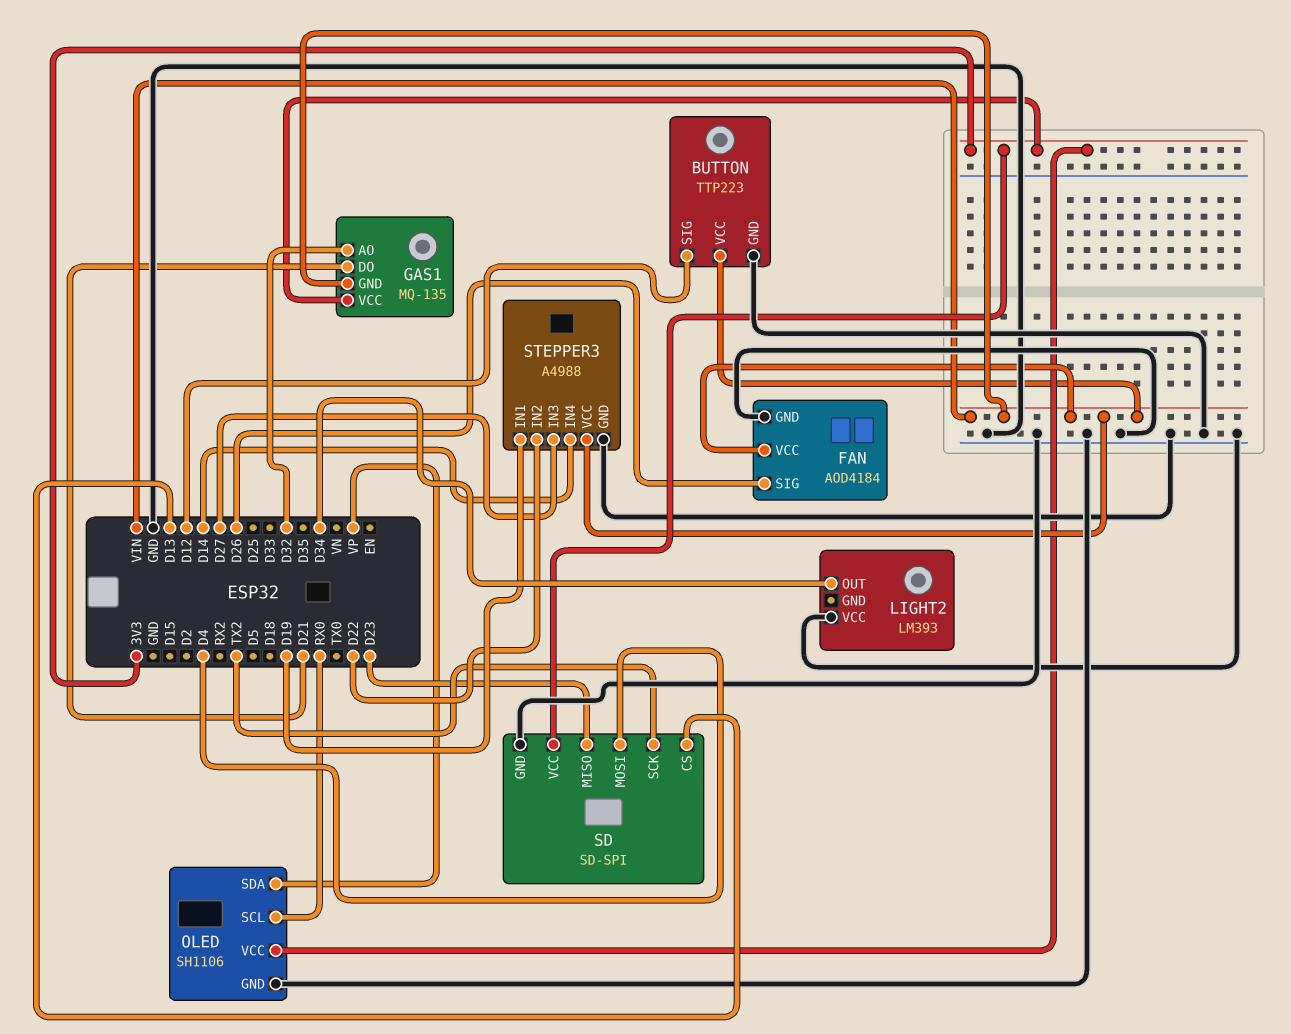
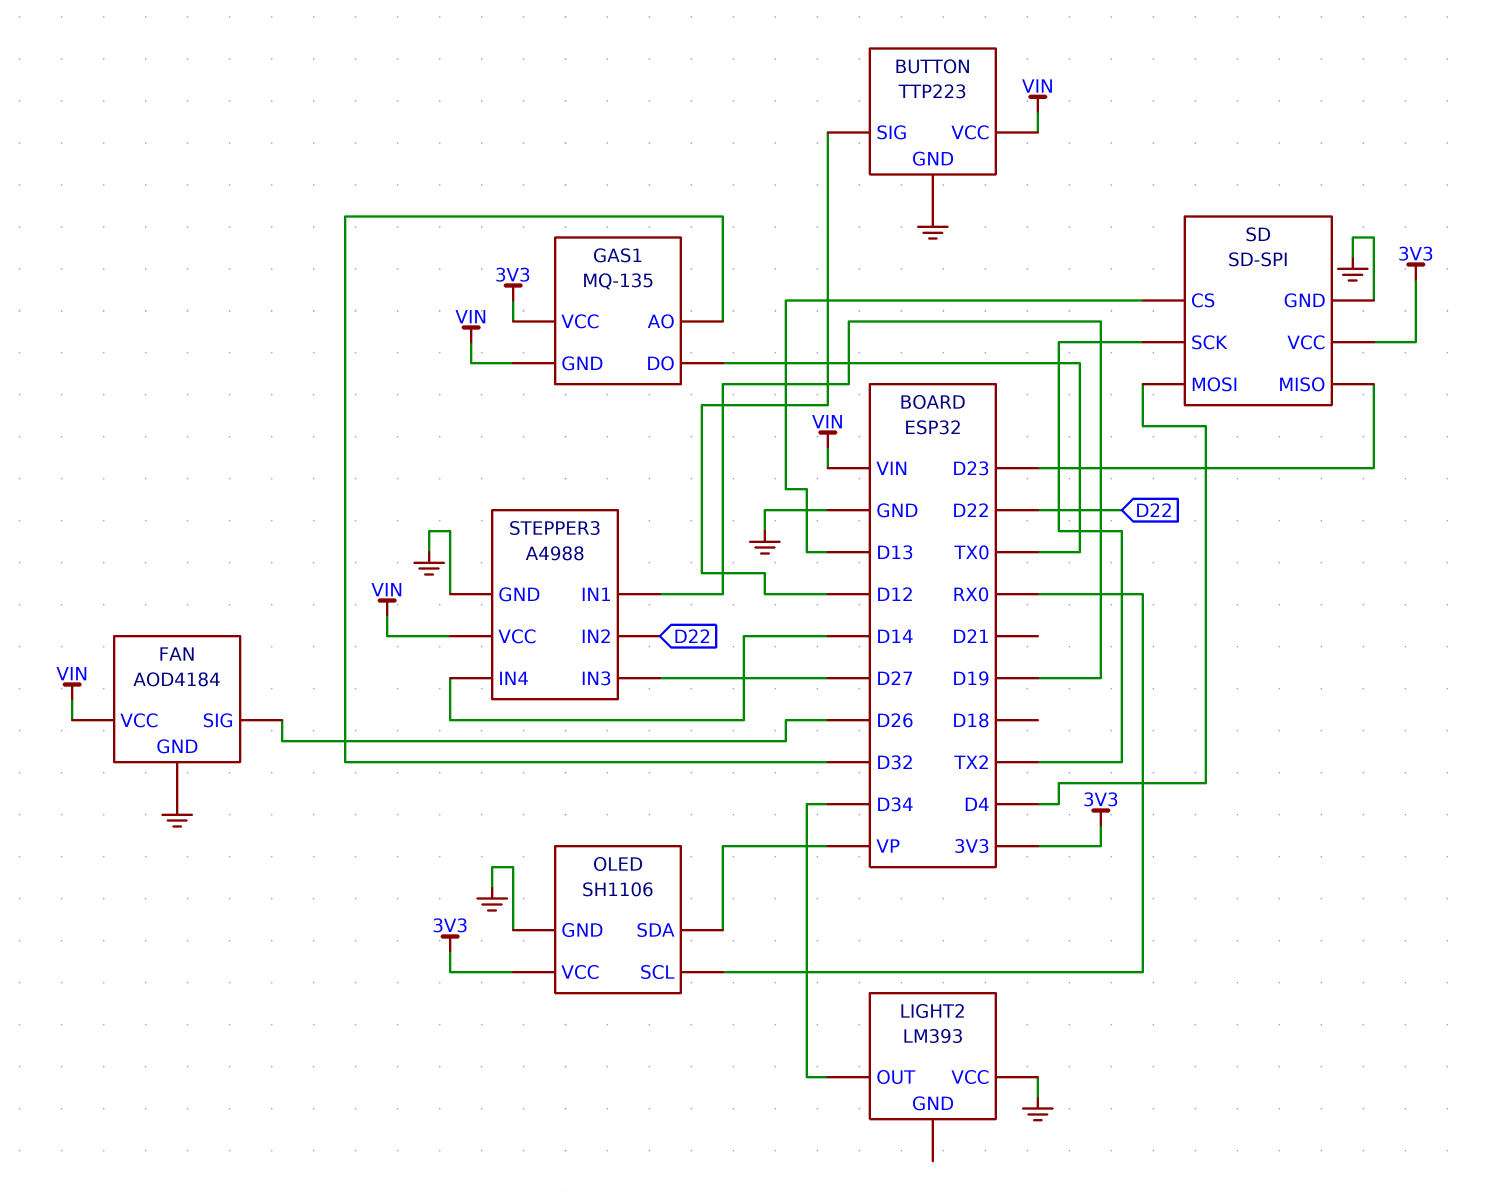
GAS1 pin DO: D21 -> TX0

